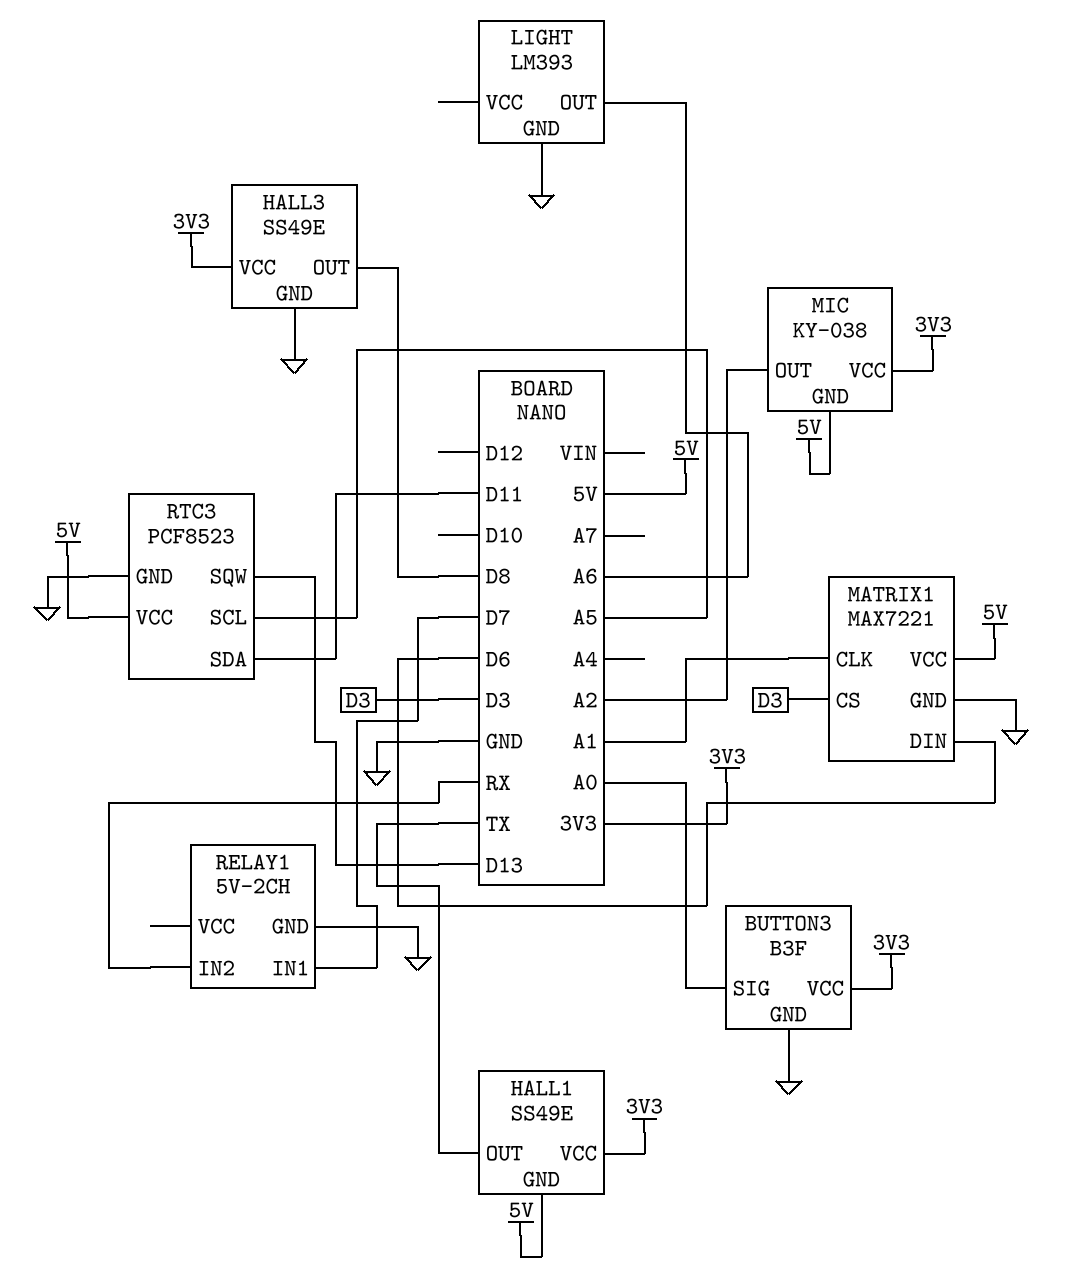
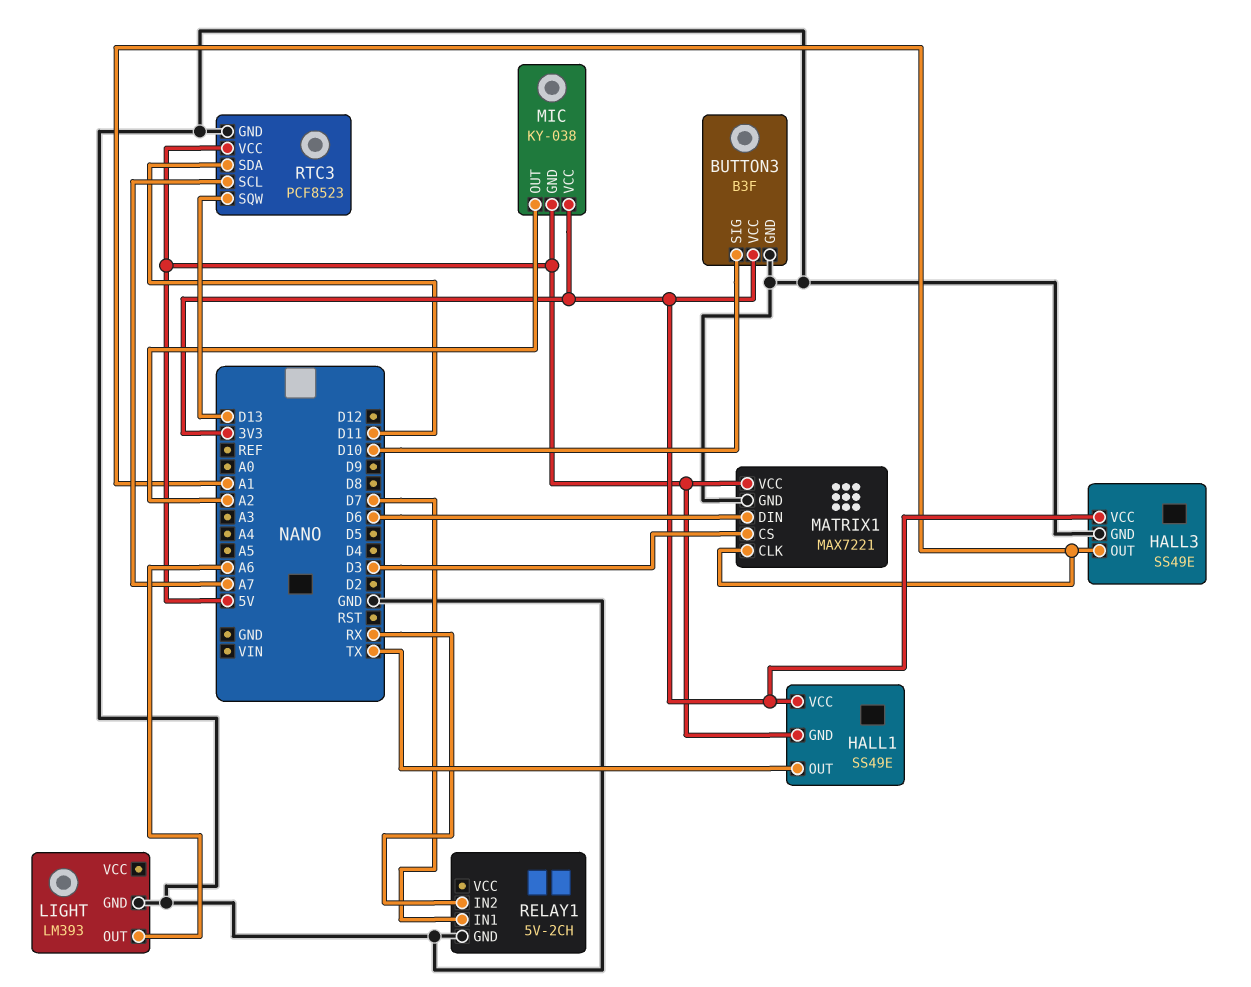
BUTTON3 pin SIG: A0 -> D10
HALL3 pin OUT: D8 -> A1
RTC3 pin SCL: A5 -> A7

